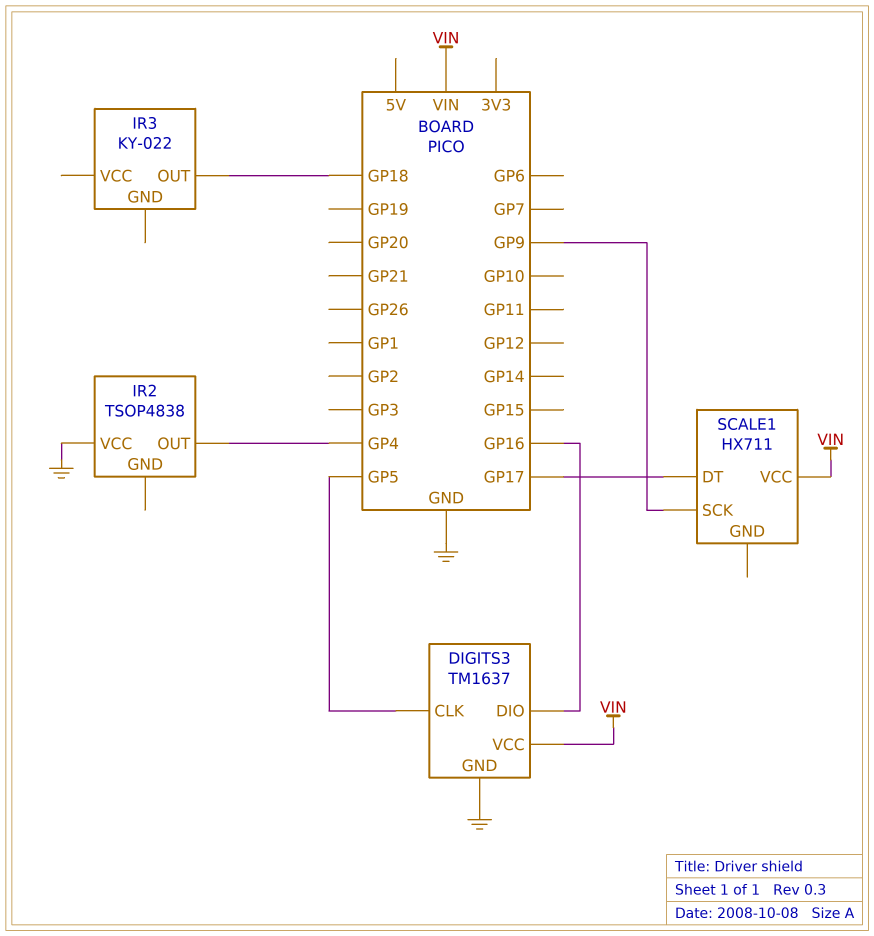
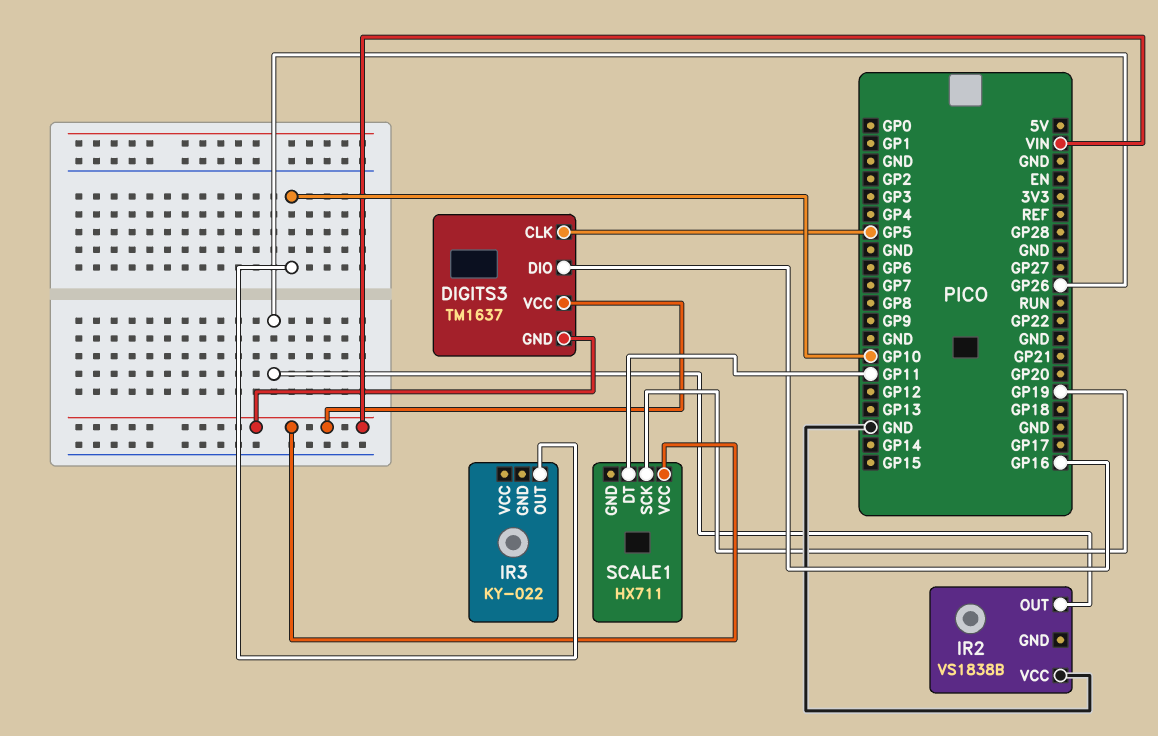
DIGITS3 pin GND: GND -> VIN
IR2: TSOP4838 -> VS1838B
IR2 pin OUT: GP4 -> GP26
IR3 pin OUT: GP18 -> GP10
SCALE1 pin DT: GP17 -> GP11
SCALE1 pin SCK: GP9 -> GP19

